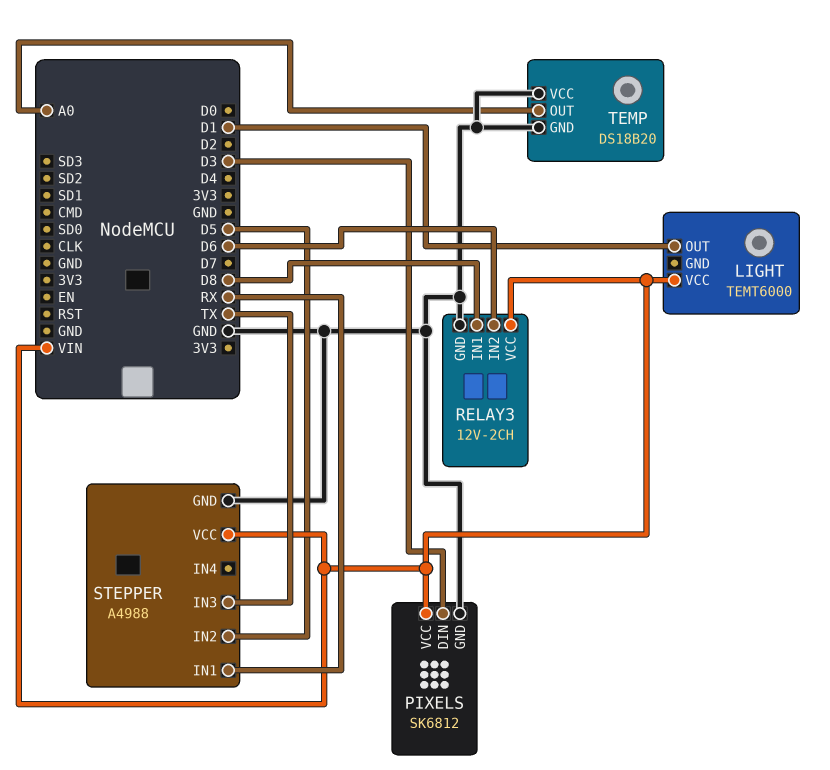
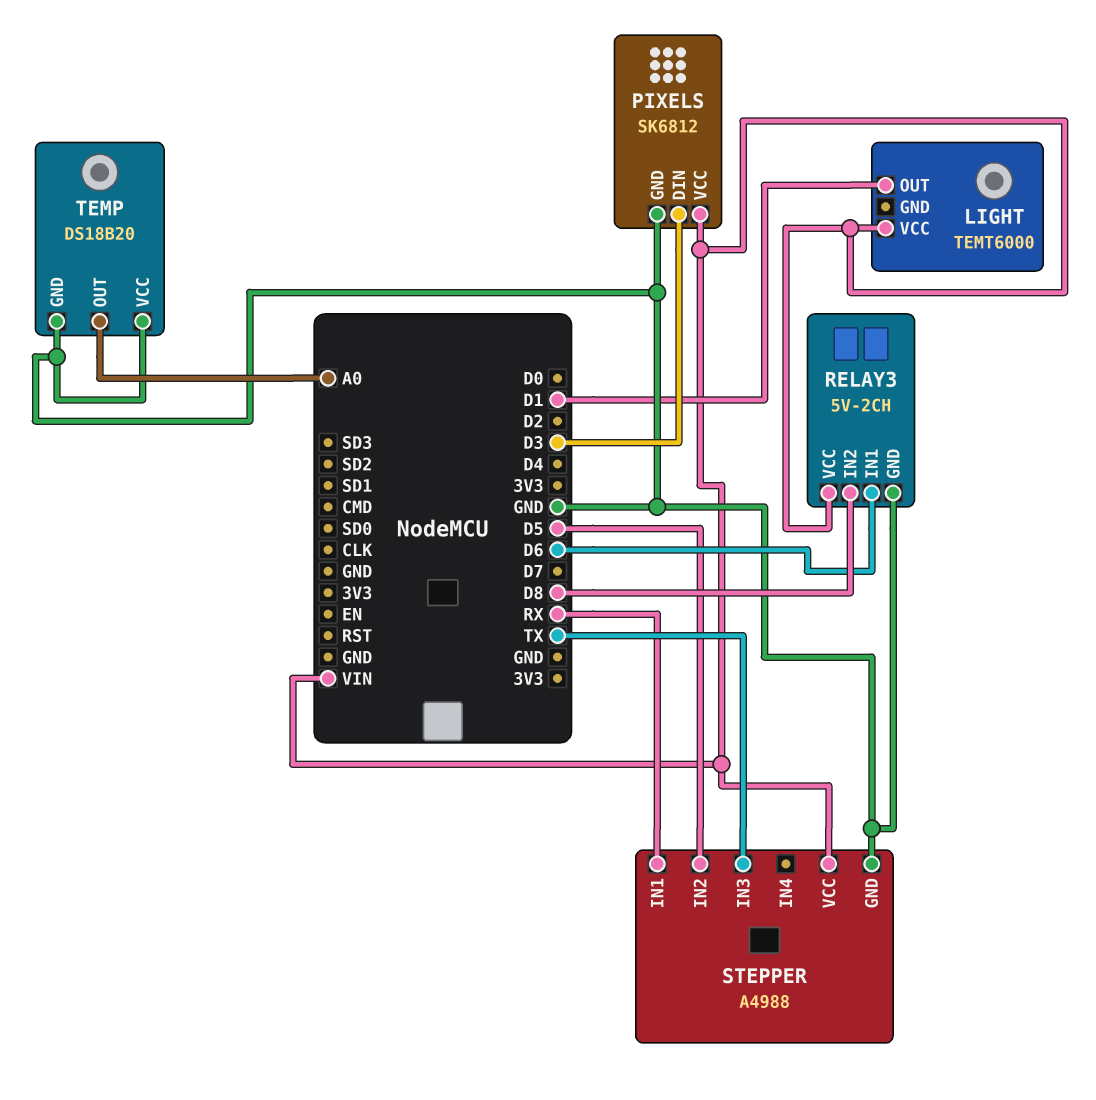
RELAY3: 12V-2CH -> 5V-2CH
RELAY3 pin IN1: D8 -> D6
RELAY3 pin IN2: D6 -> D8

